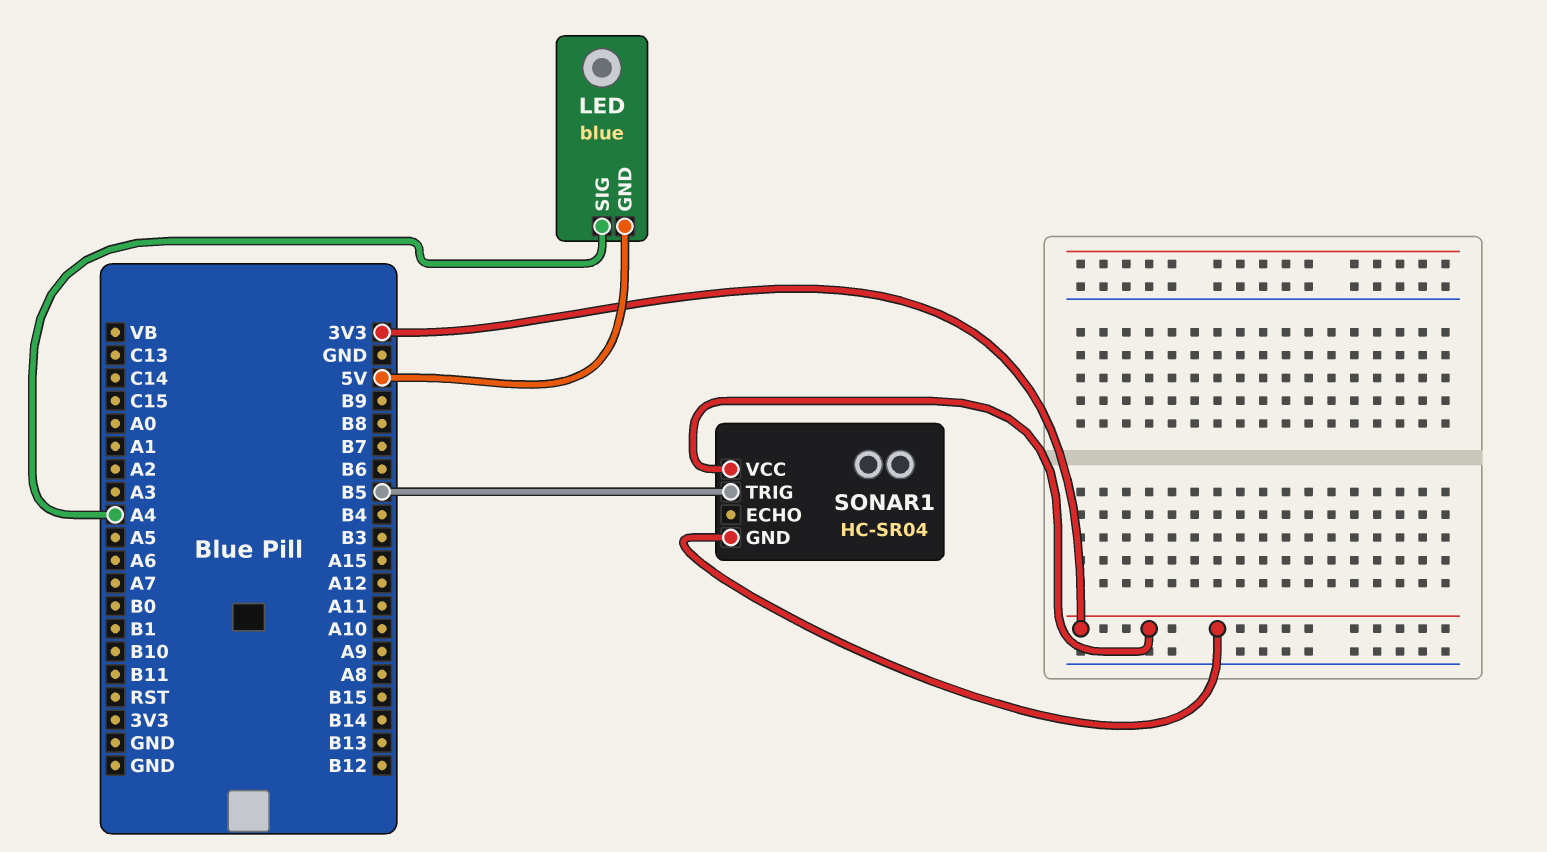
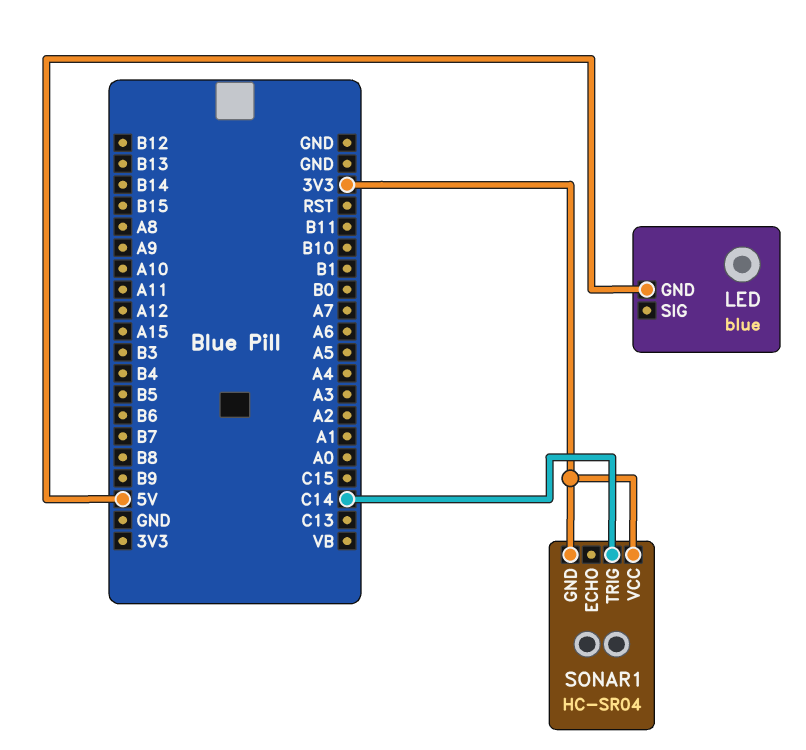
LED pin SIG: A4 -> none
SONAR1 pin TRIG: B5 -> C14

